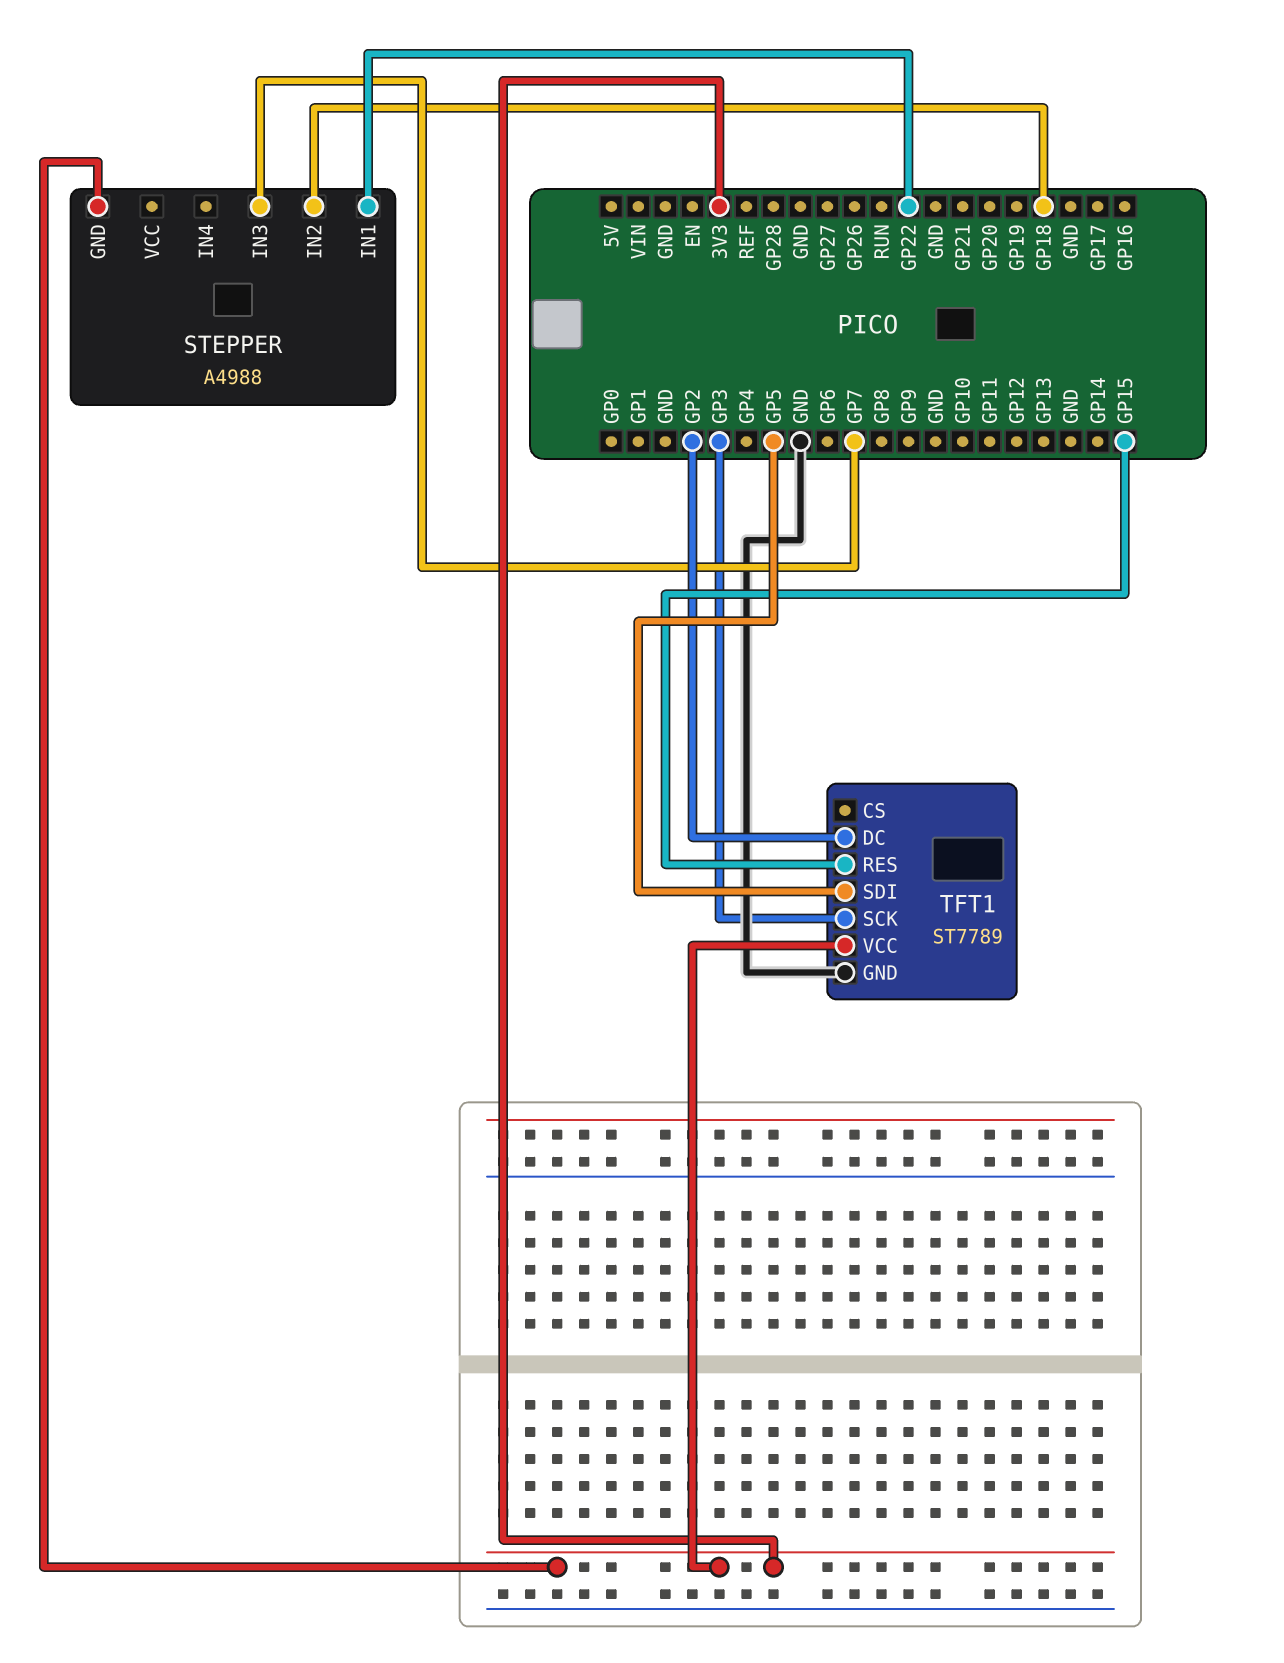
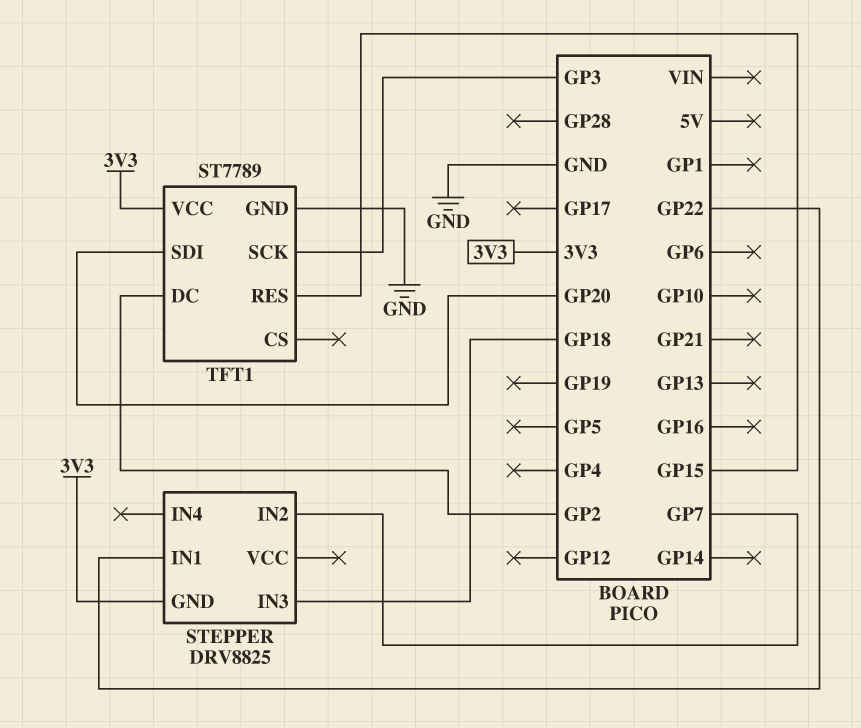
STEPPER: A4988 -> DRV8825
STEPPER pin IN2: GP18 -> GP7
STEPPER pin IN3: GP7 -> GP18
TFT1 pin SDI: GP5 -> GP20

